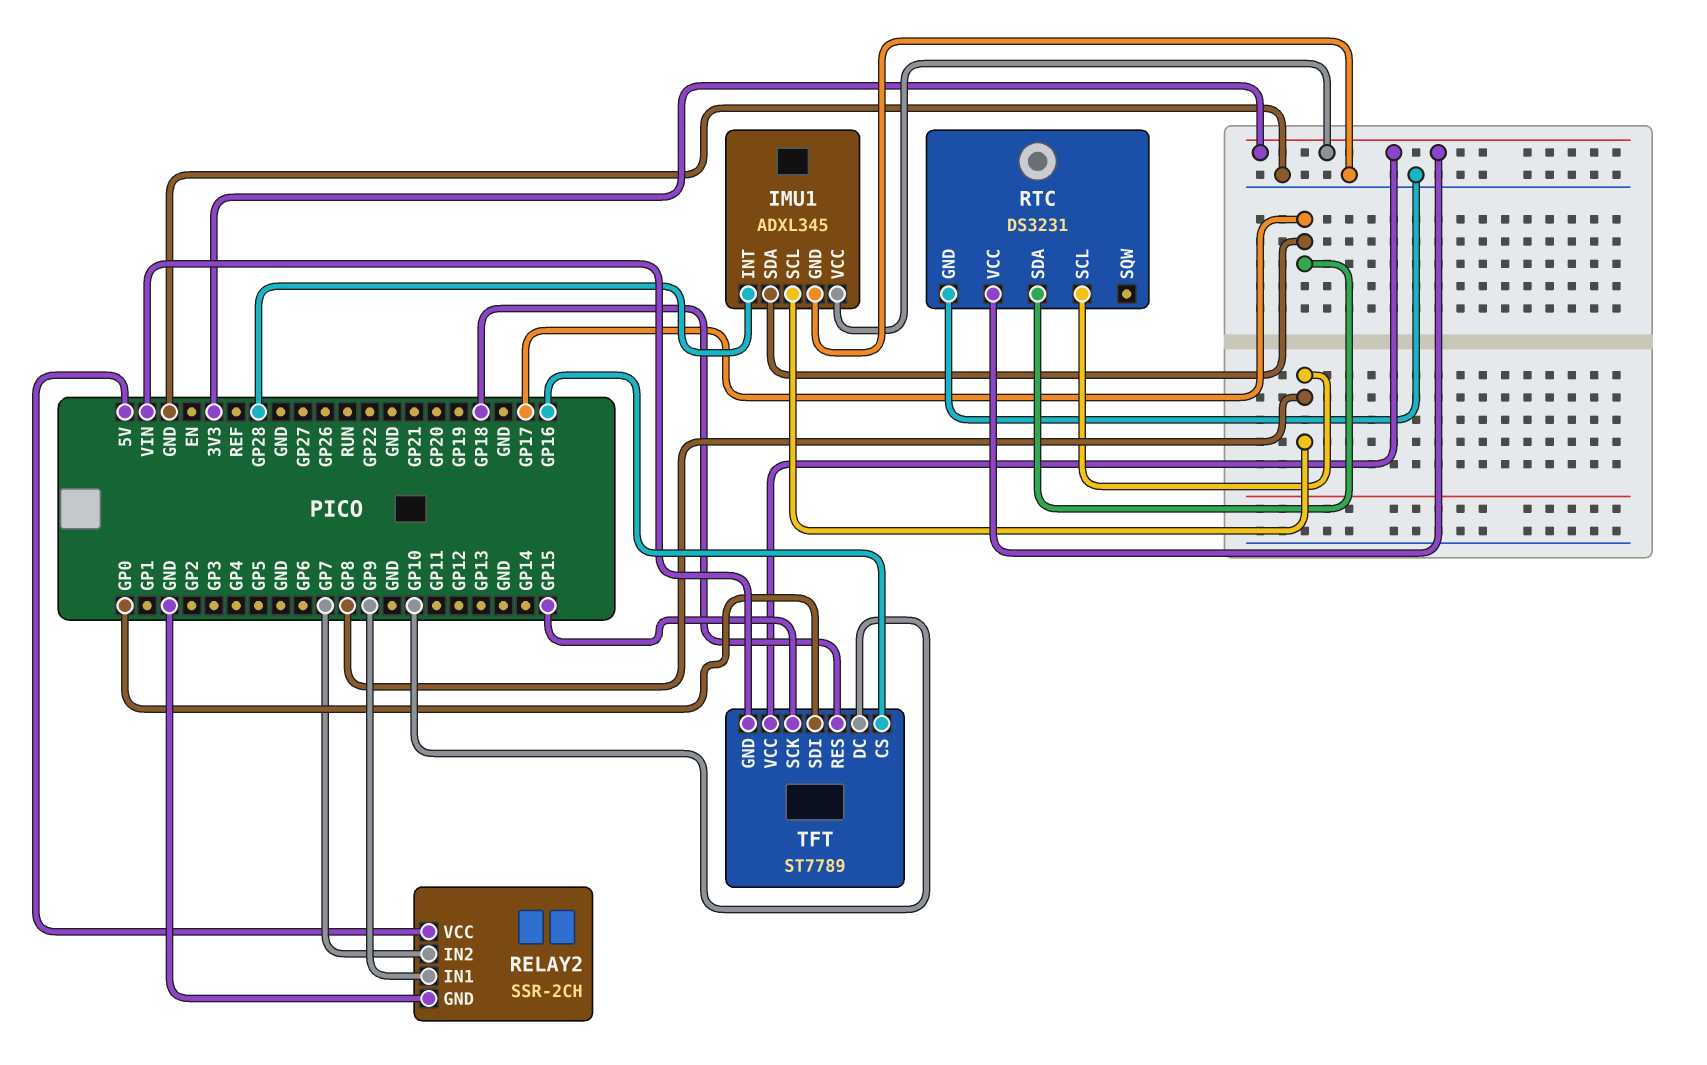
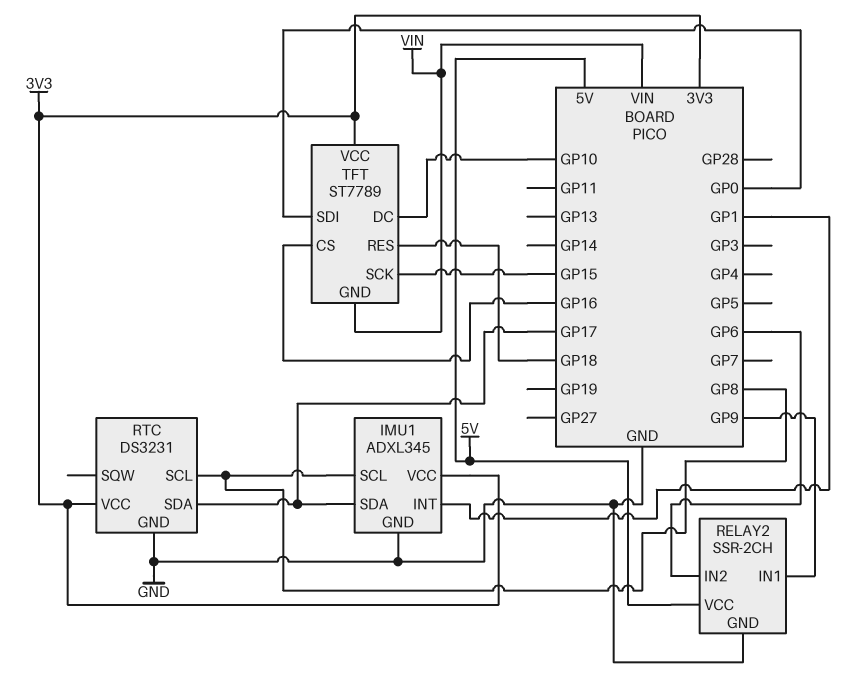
IMU1 pin INT: GP28 -> GP1
RELAY2 pin IN2: GP7 -> GP6

